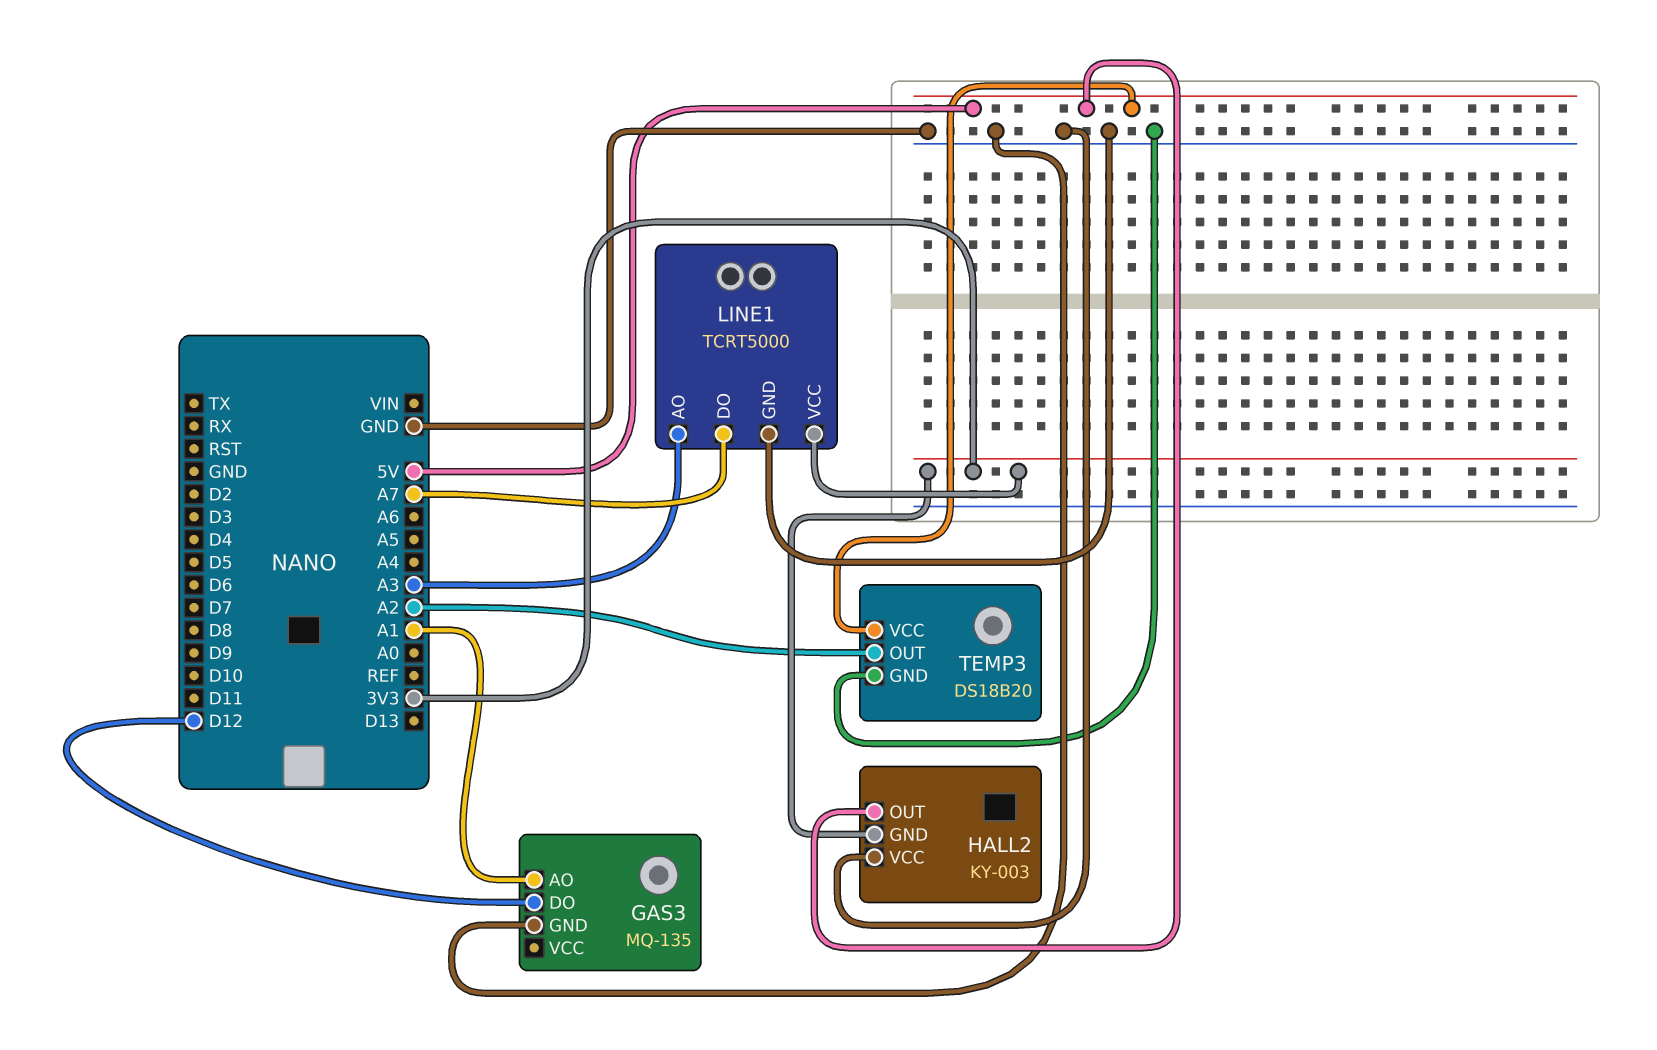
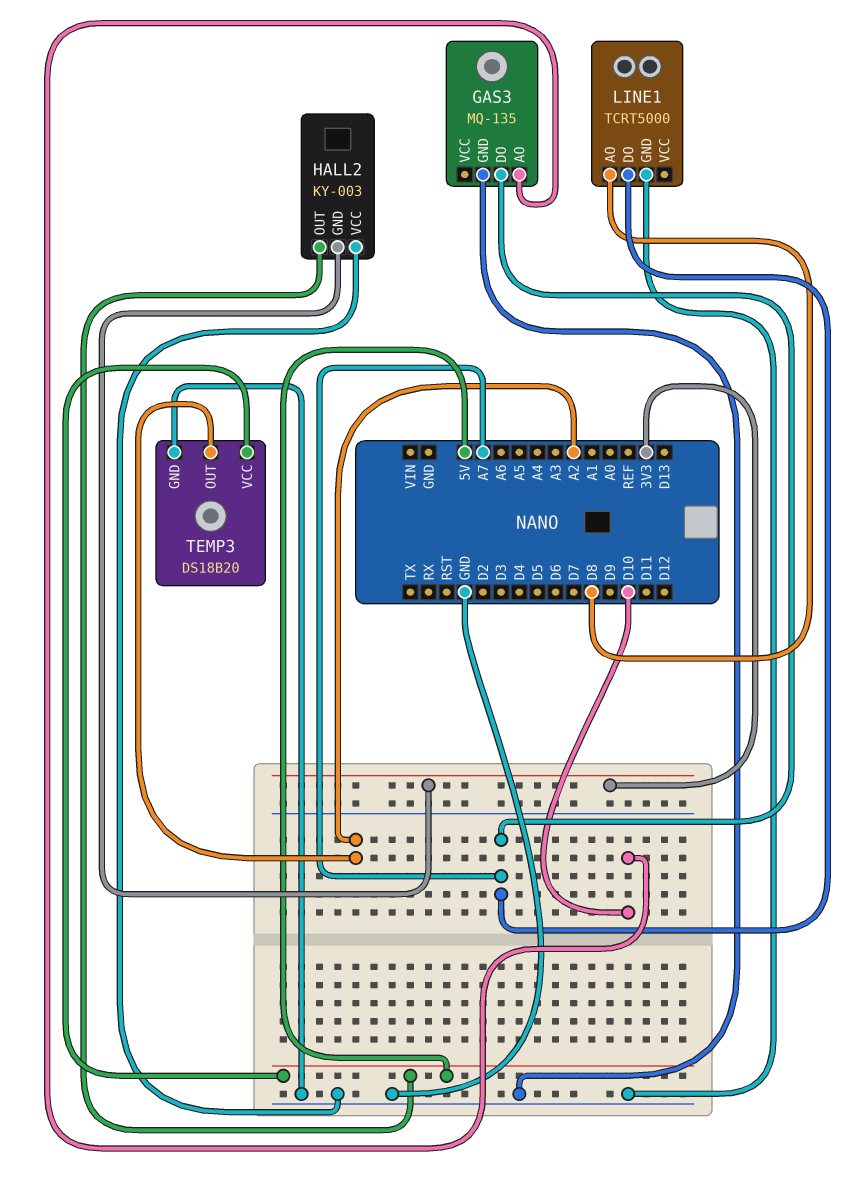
GAS3 pin AO: A1 -> D10
GAS3 pin DO: D12 -> A7
LINE1 pin AO: A3 -> D8
LINE1 pin VCC: 3V3 -> none

